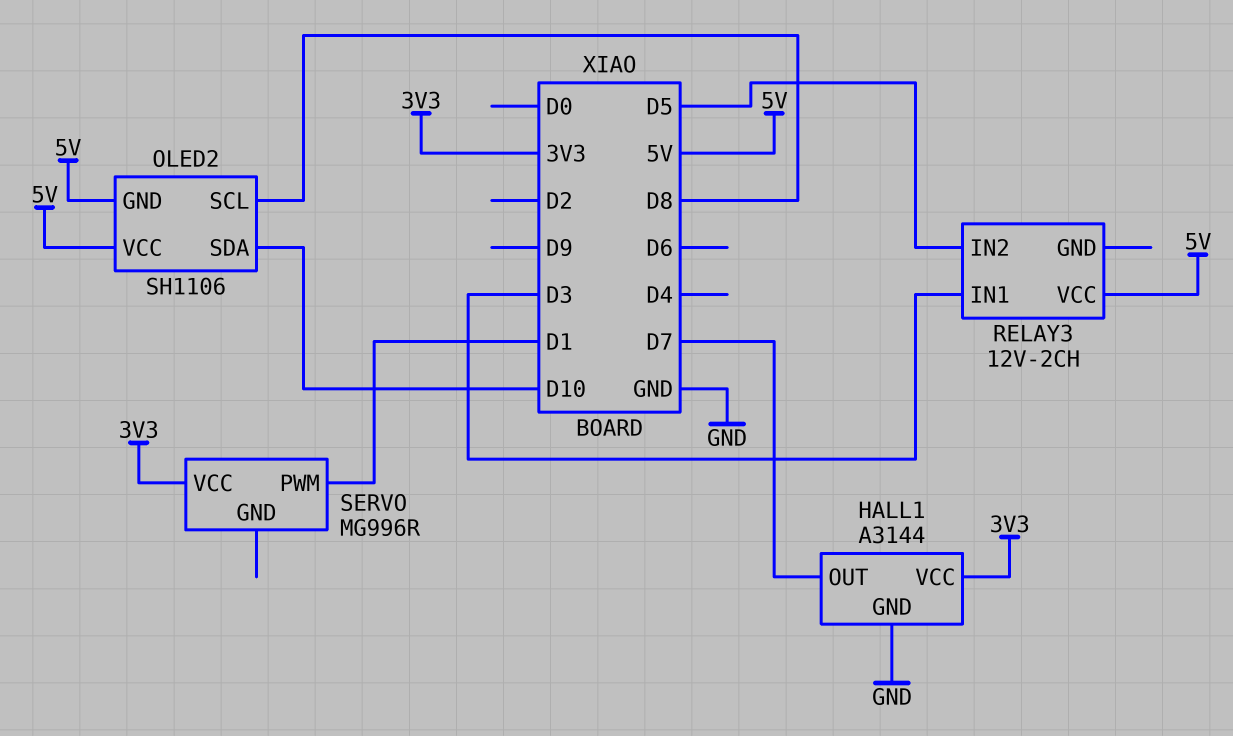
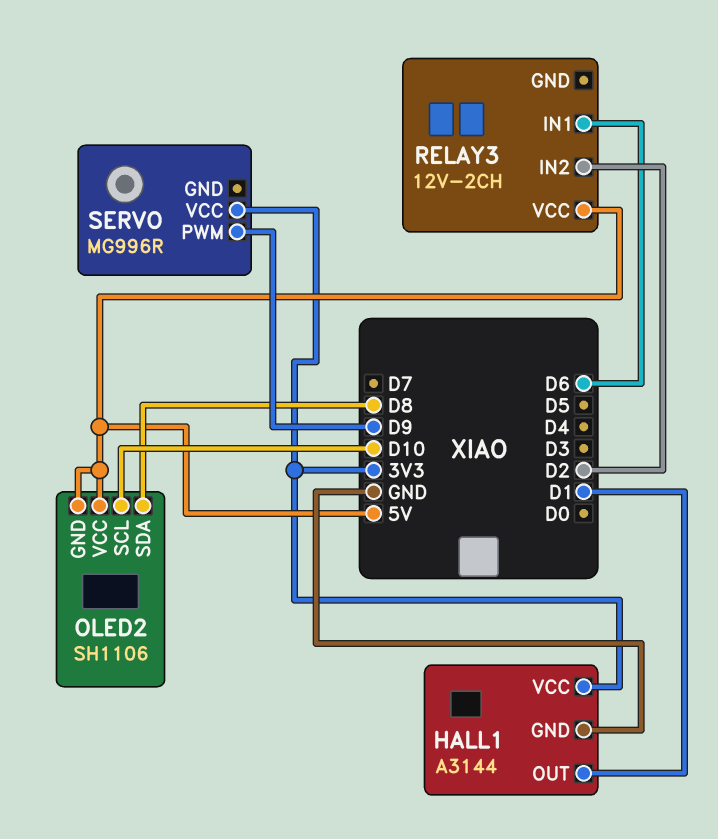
HALL1 pin OUT: D7 -> D1
OLED2 pin SCL: D8 -> D10
OLED2 pin SDA: D10 -> D8
RELAY3 pin IN1: D3 -> D6
RELAY3 pin IN2: D5 -> D2
SERVO pin PWM: D1 -> D9

